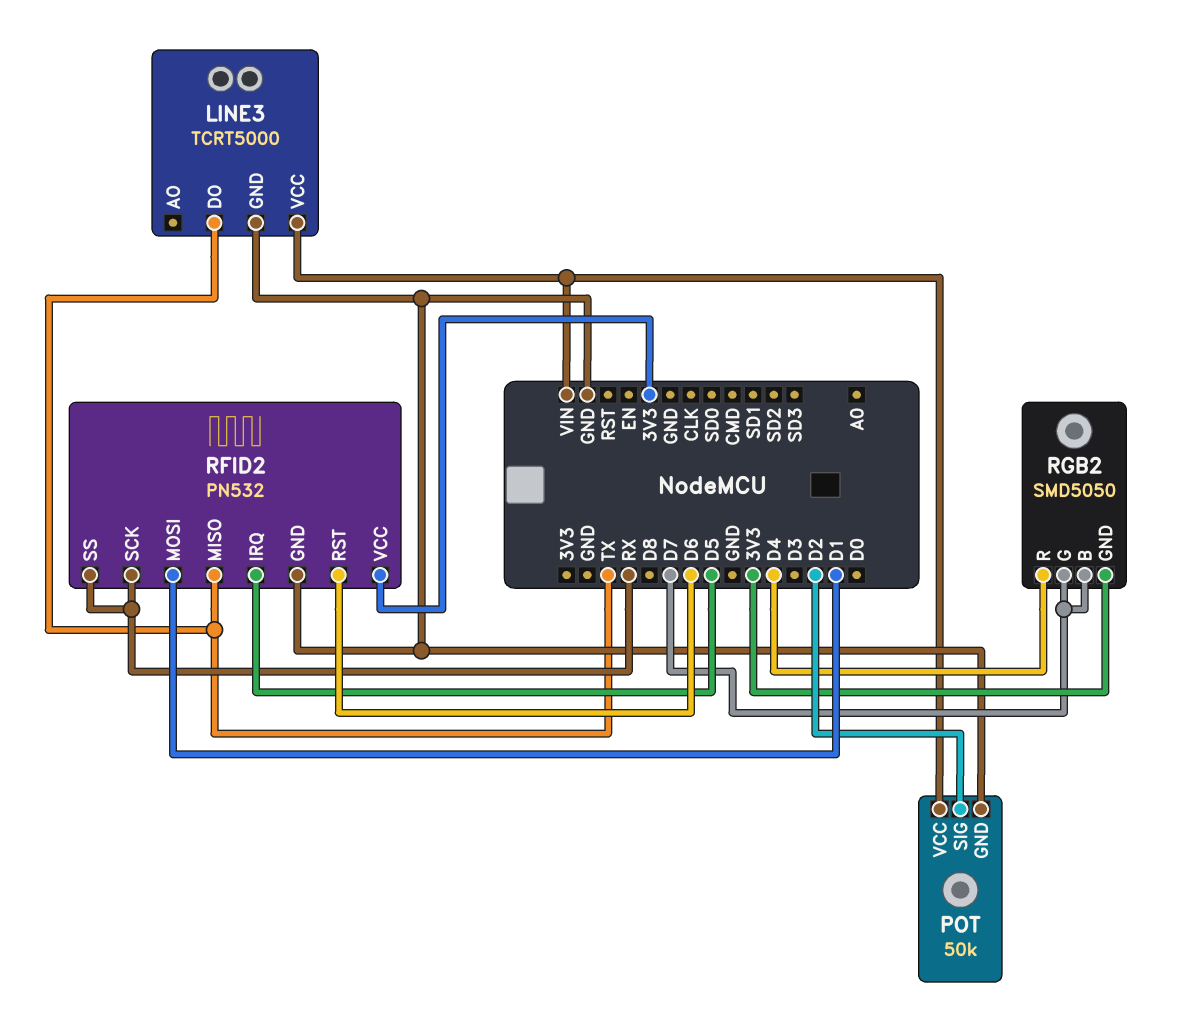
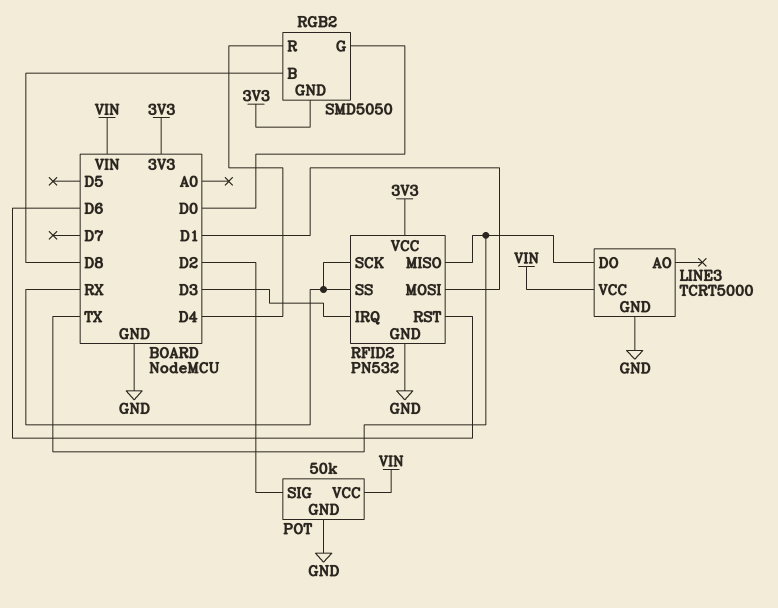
RFID2 pin IRQ: D5 -> D3
RGB2 pin B: D7 -> D8
RGB2 pin G: D7 -> D0

